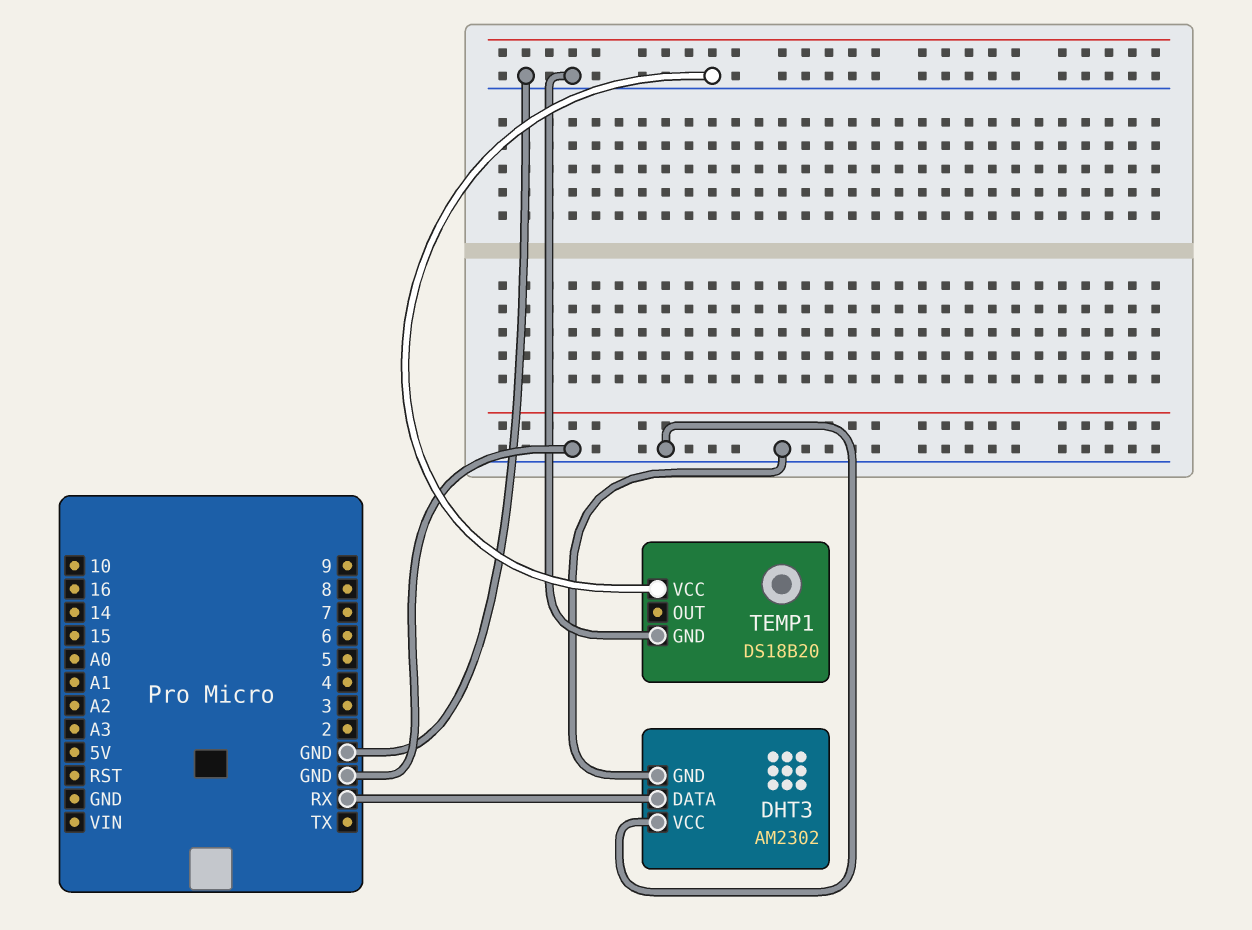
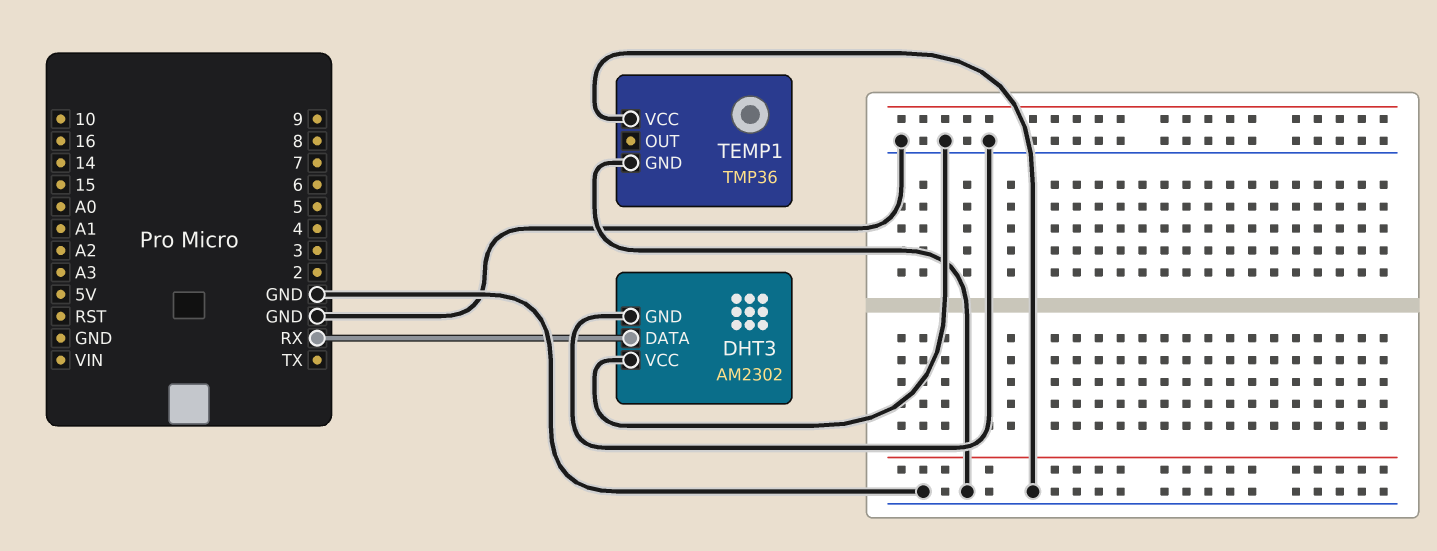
TEMP1: DS18B20 -> TMP36

